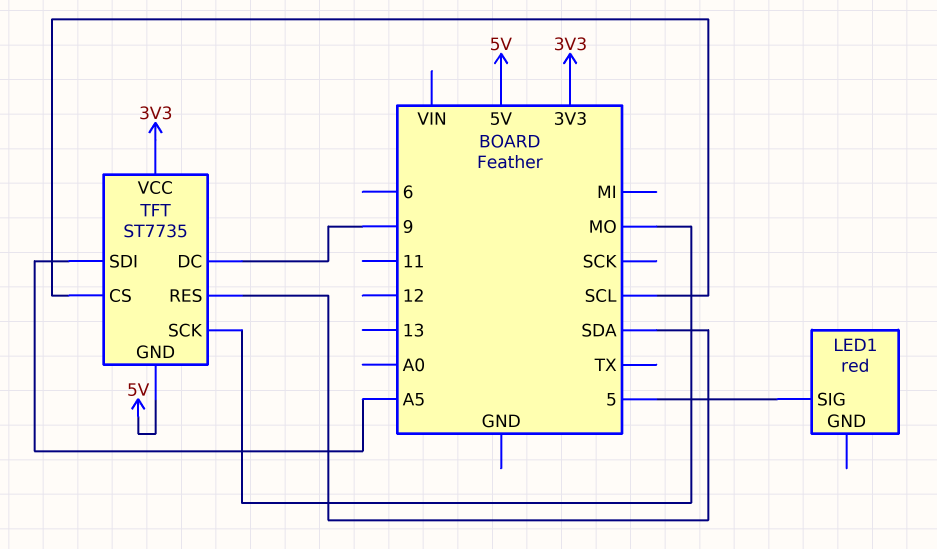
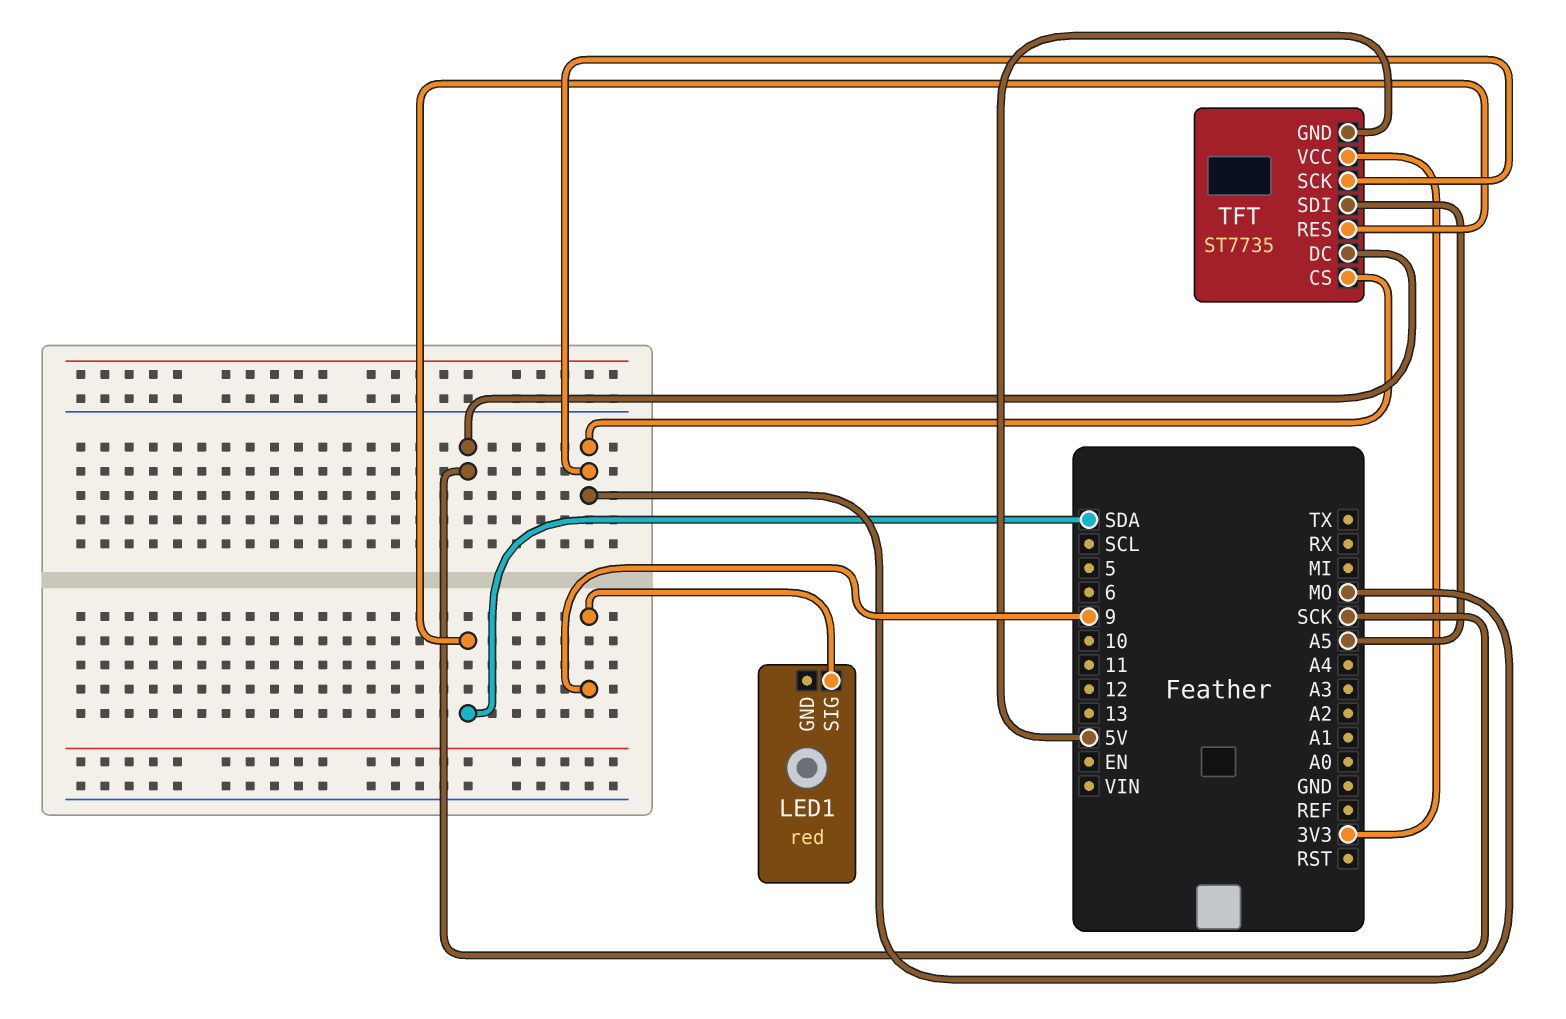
LED1 pin SIG: 5 -> 9
TFT pin CS: SCL -> MO
TFT pin DC: 9 -> SCK

